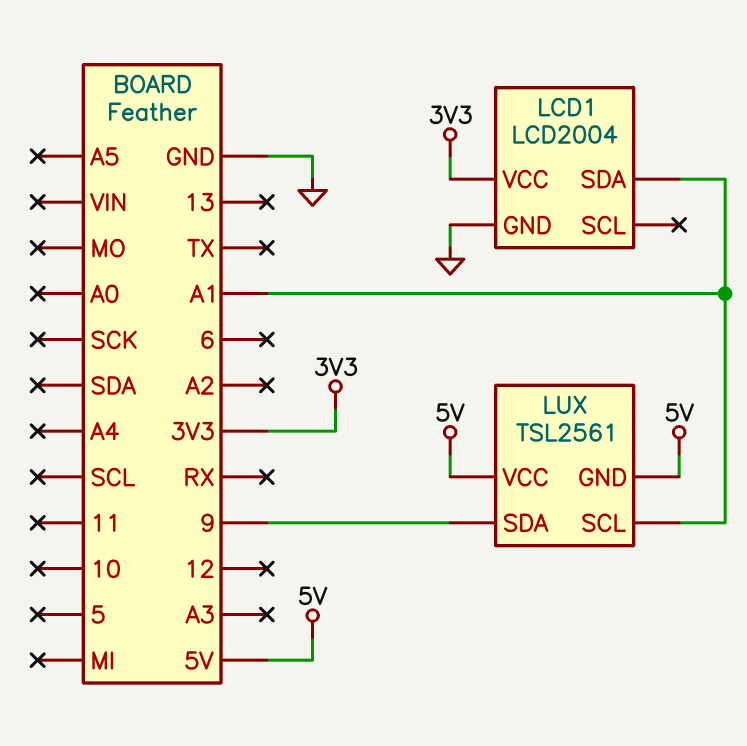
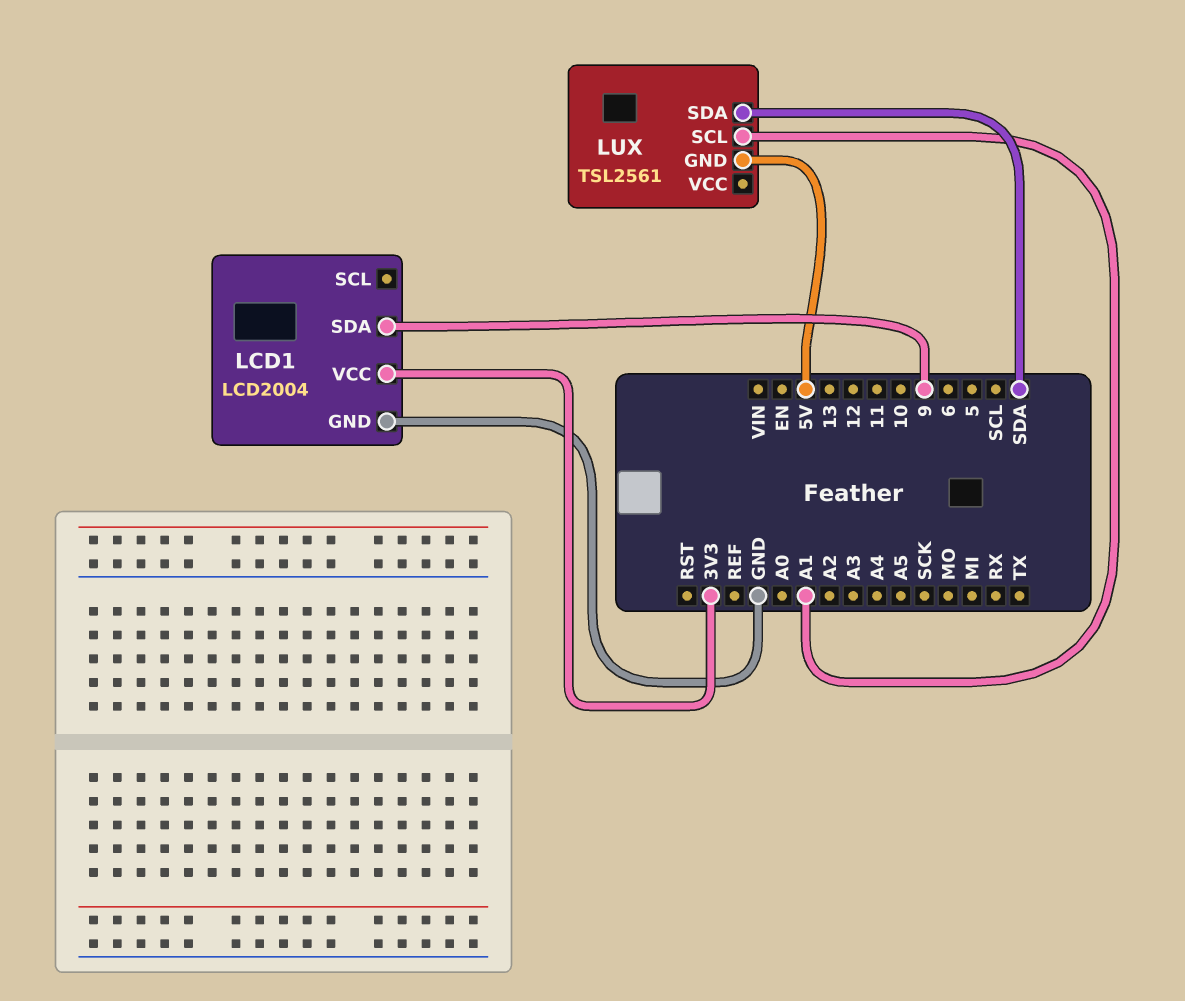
LCD1 pin SDA: A1 -> 9
LUX pin SDA: 9 -> SDA
LUX pin VCC: 5V -> none

